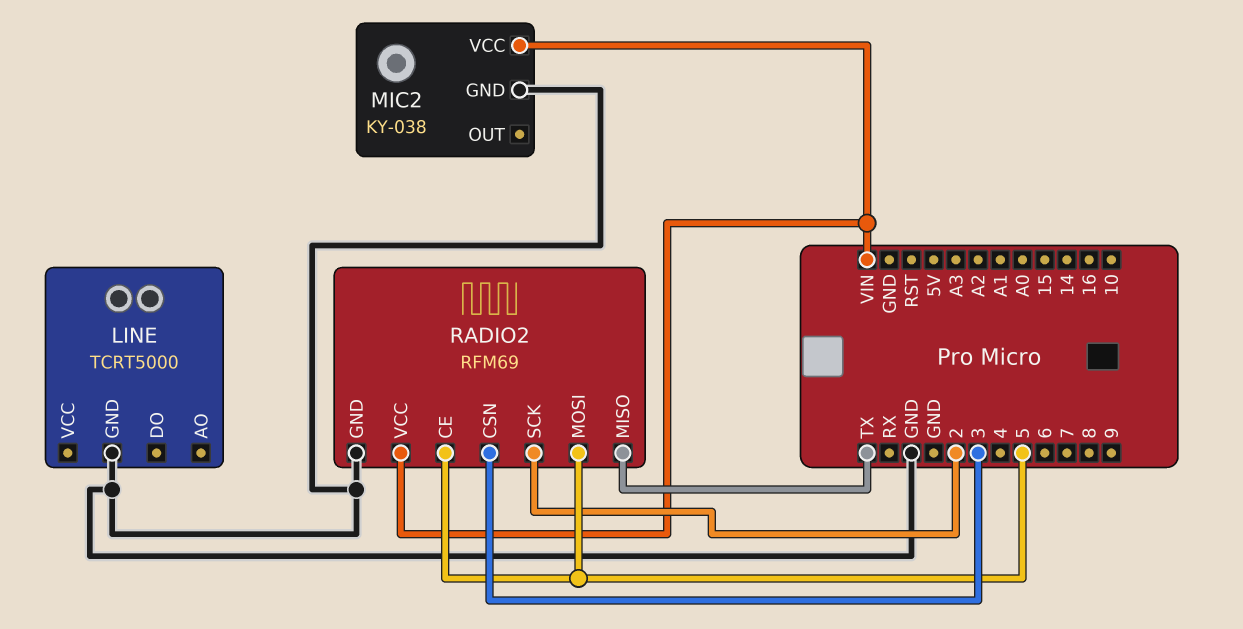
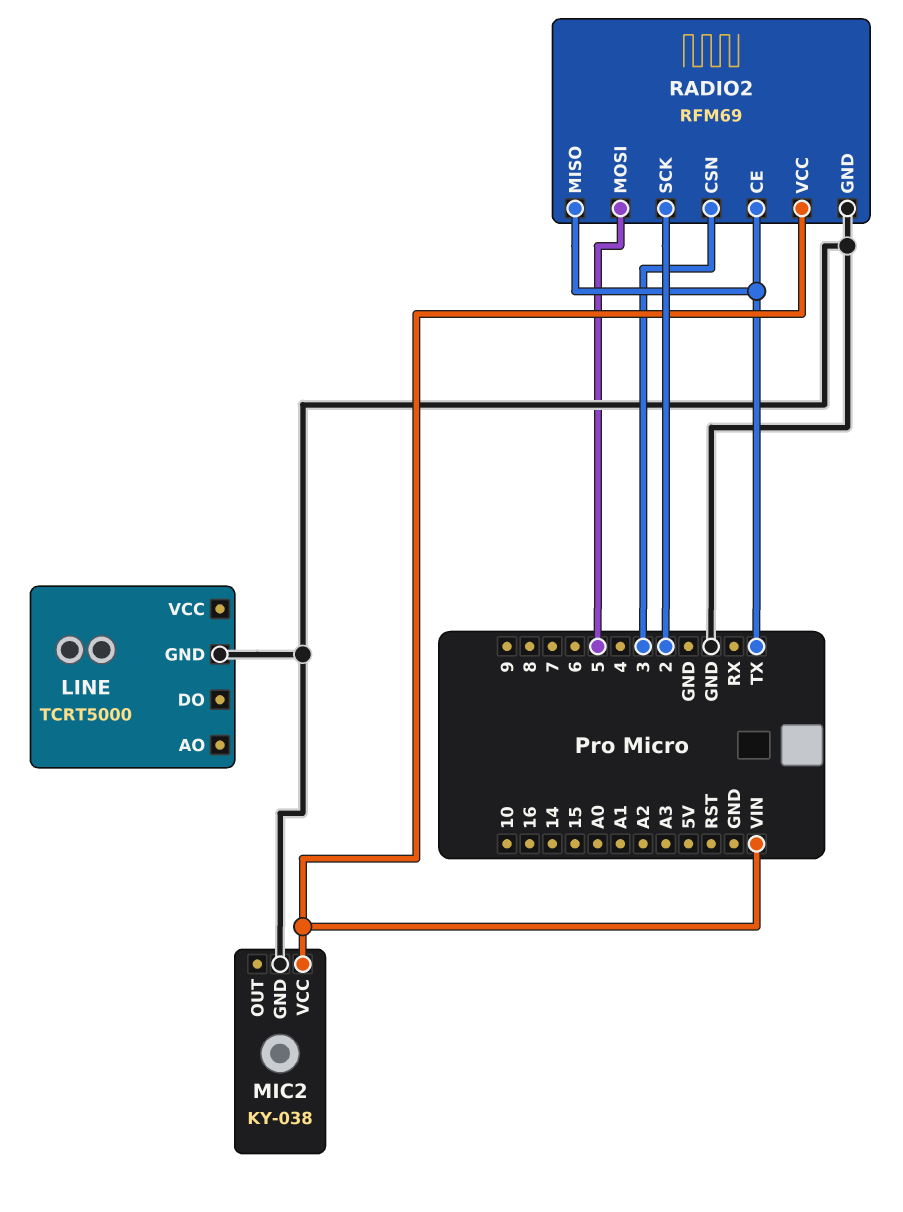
RADIO2 pin CE: 5 -> TX

